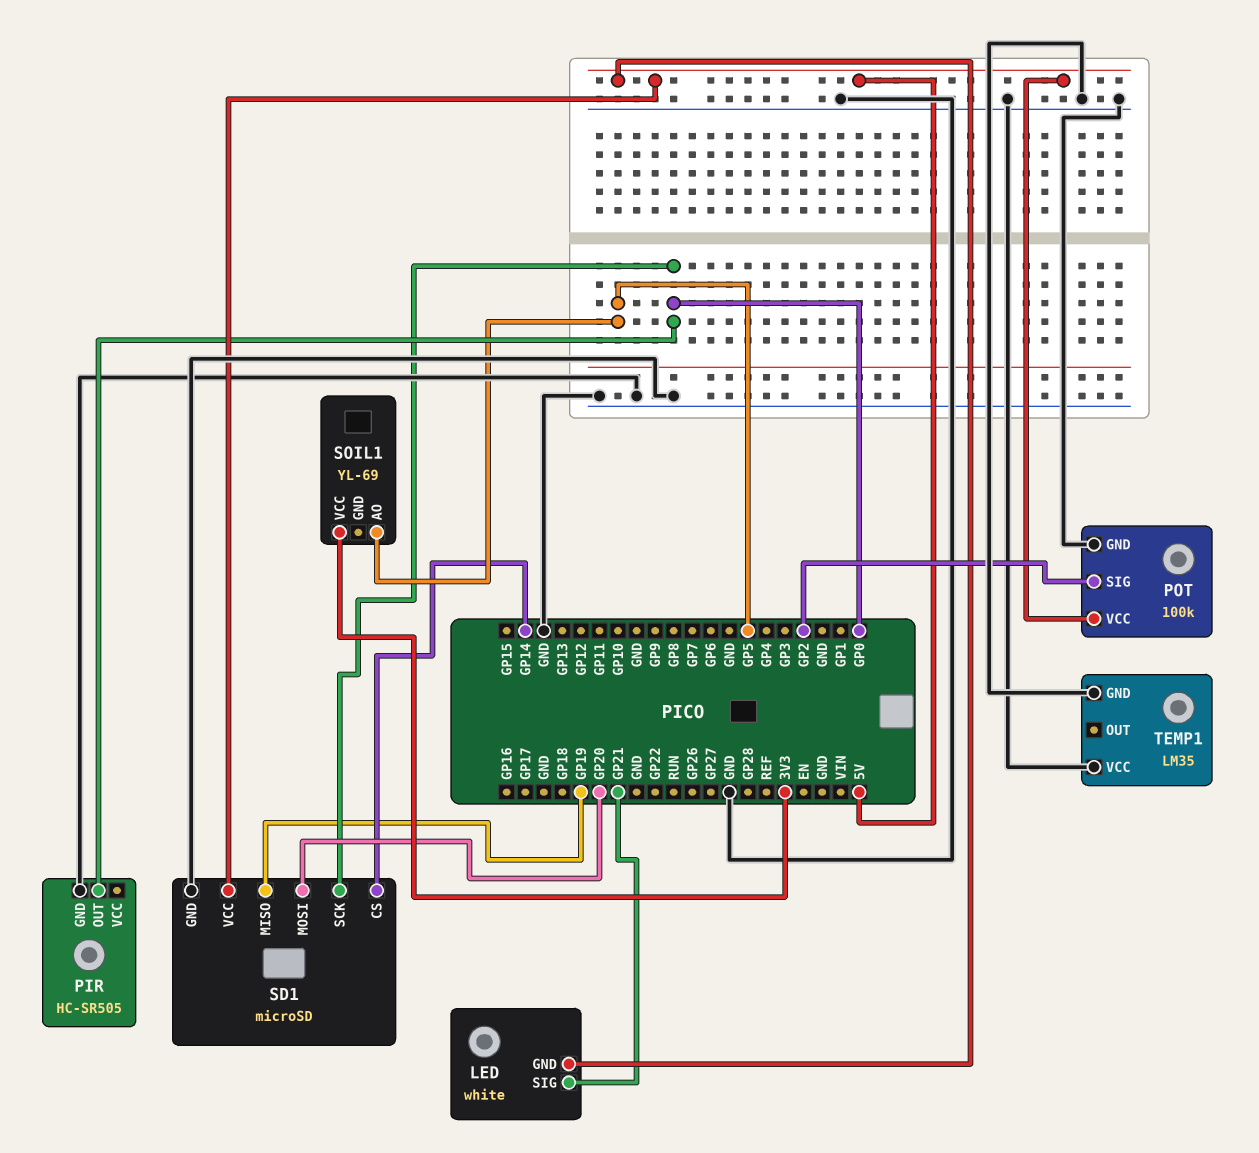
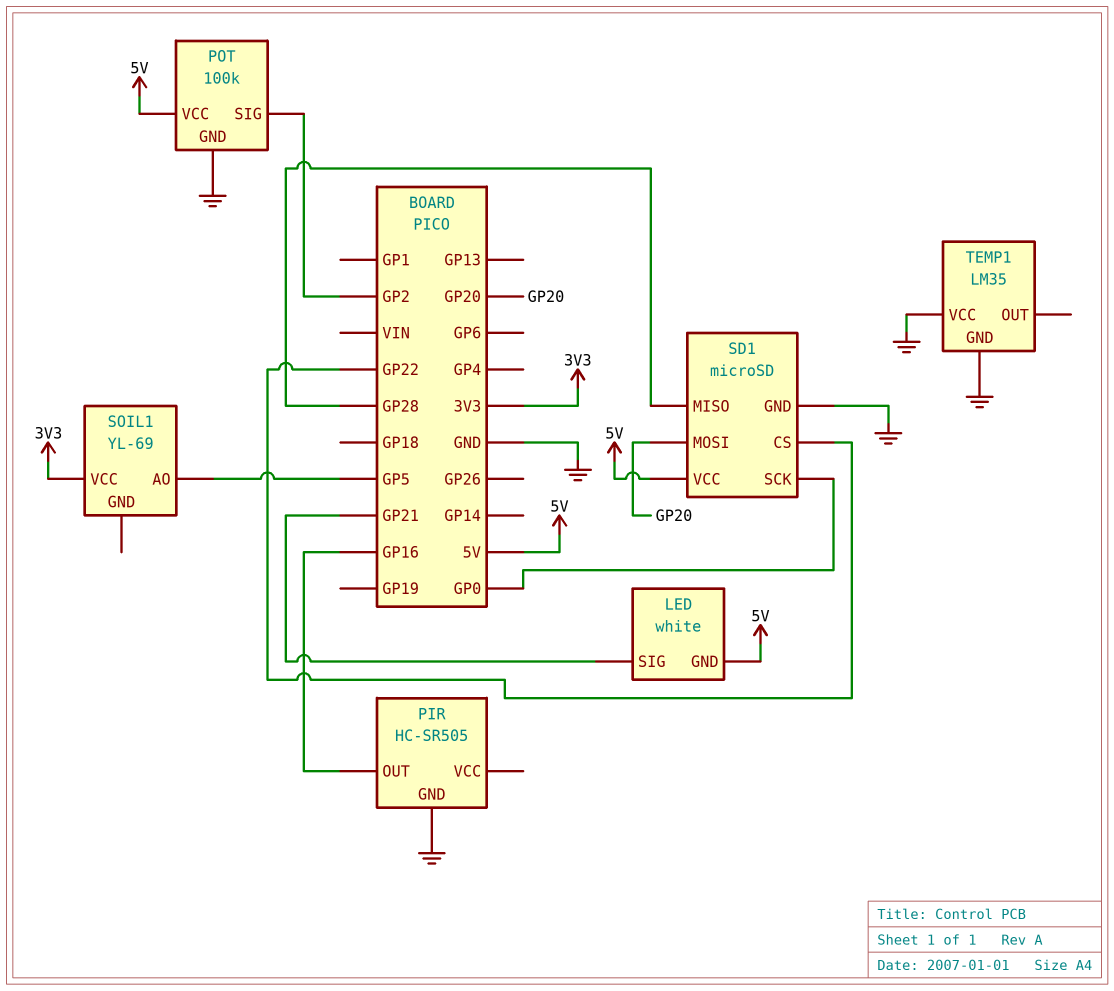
PIR pin OUT: GP0 -> GP16
SD1 pin CS: GP14 -> GP22
SD1 pin MISO: GP19 -> GP28

